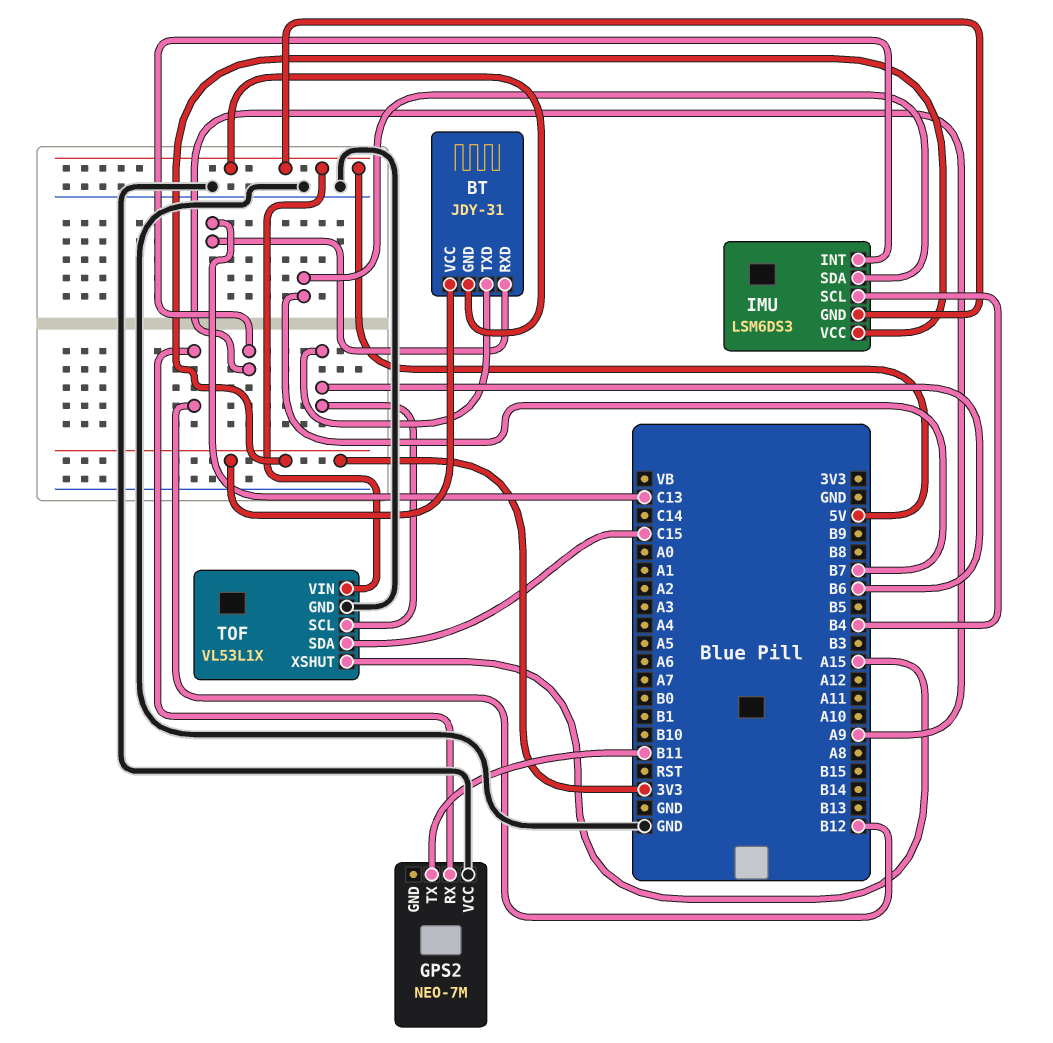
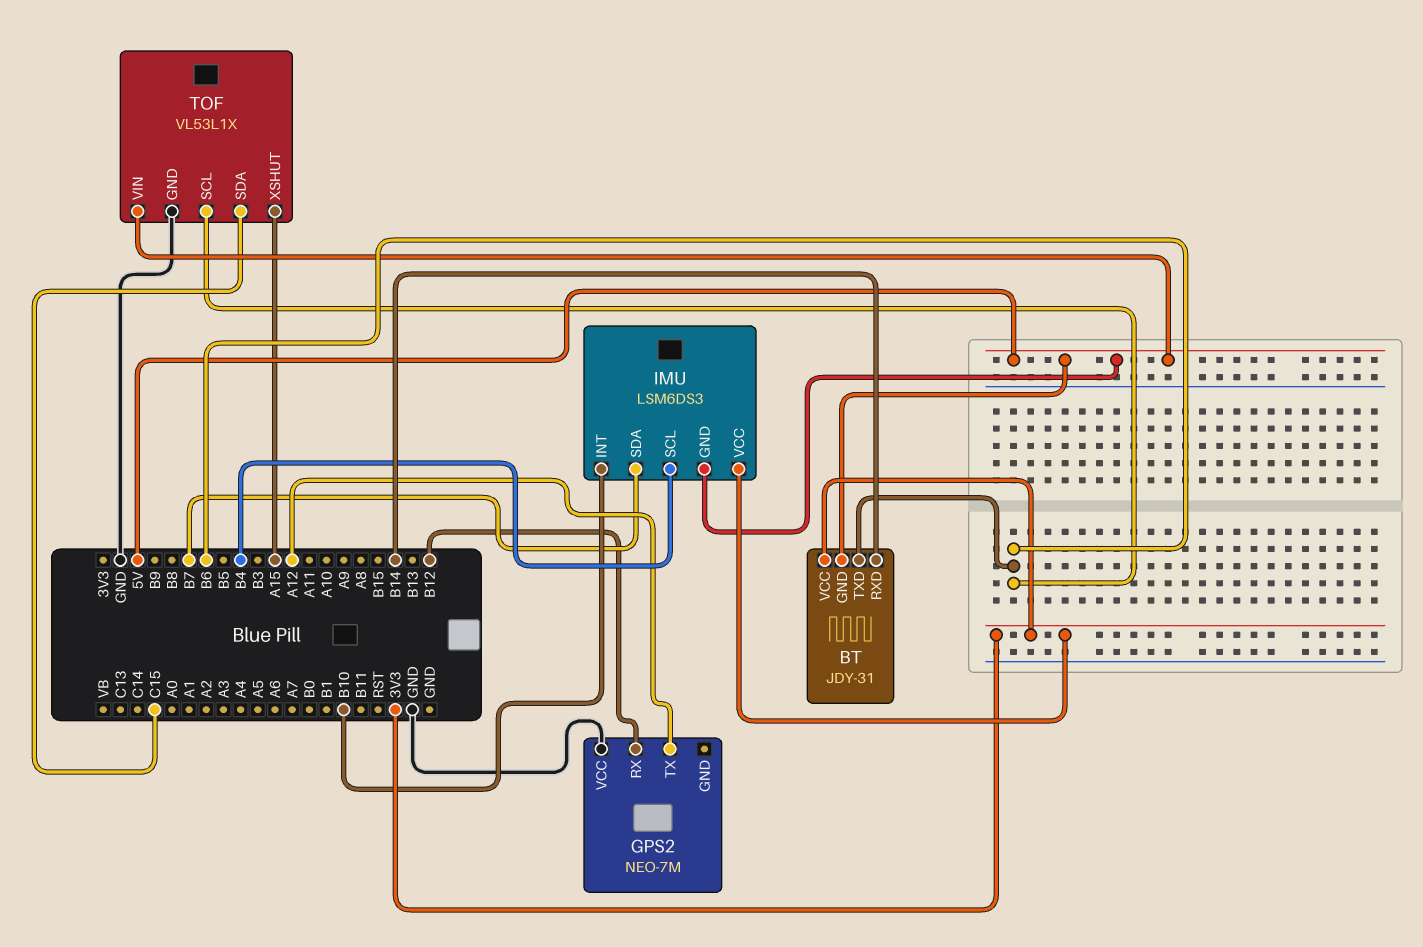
BT pin RXD: C13 -> B14
GPS2 pin TX: B11 -> A12
IMU pin INT: A9 -> B10

